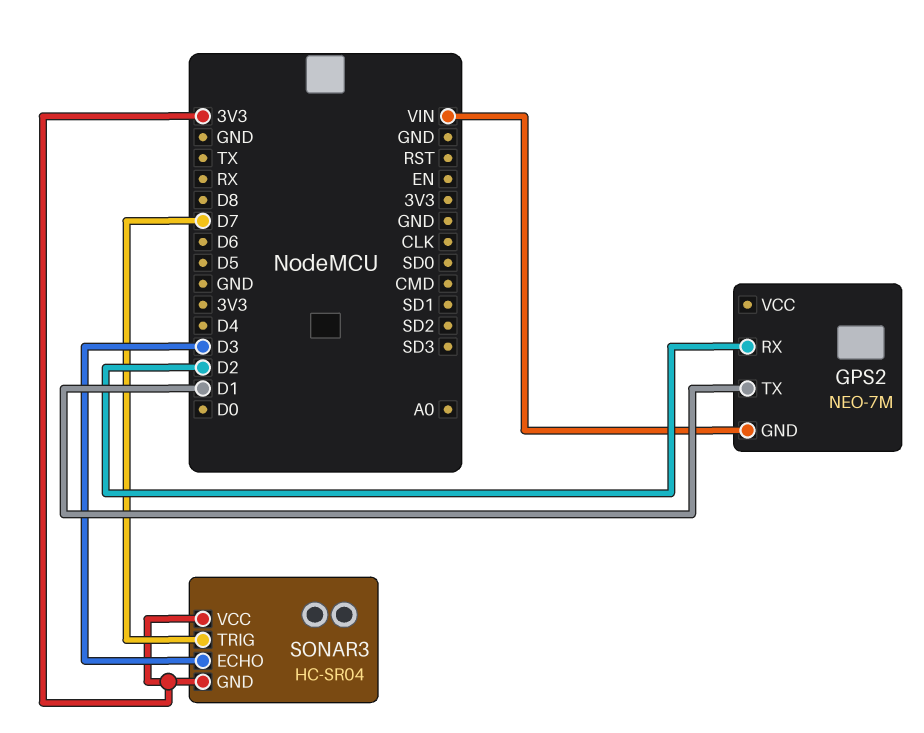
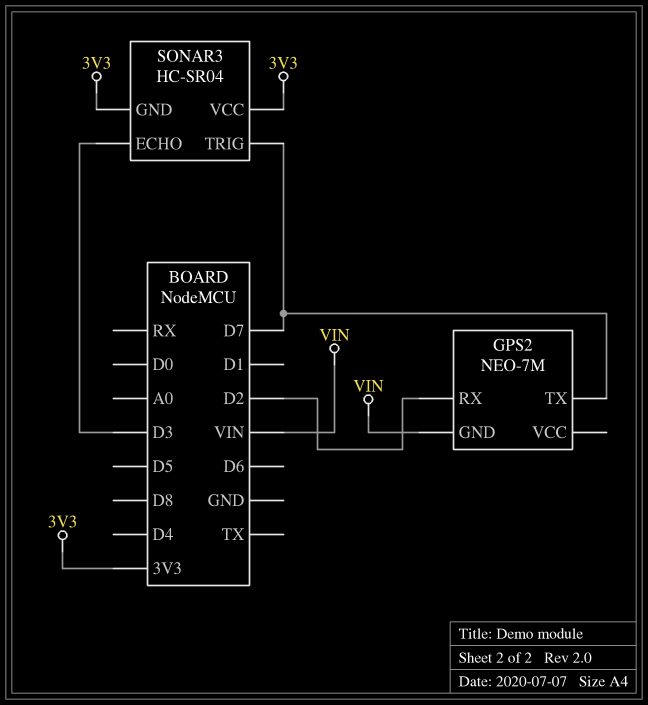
GPS2 pin TX: D1 -> D7

